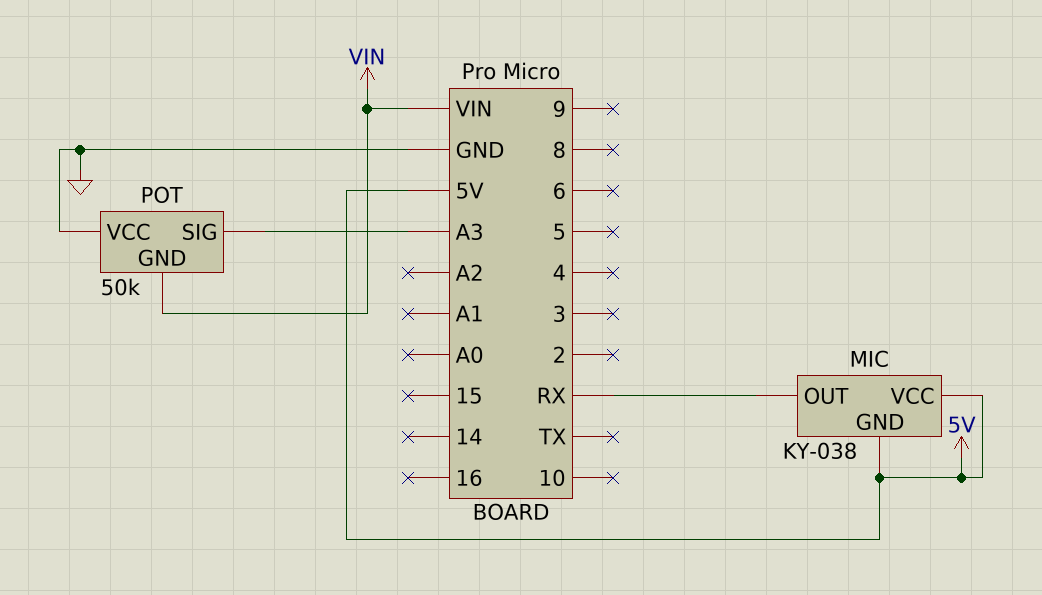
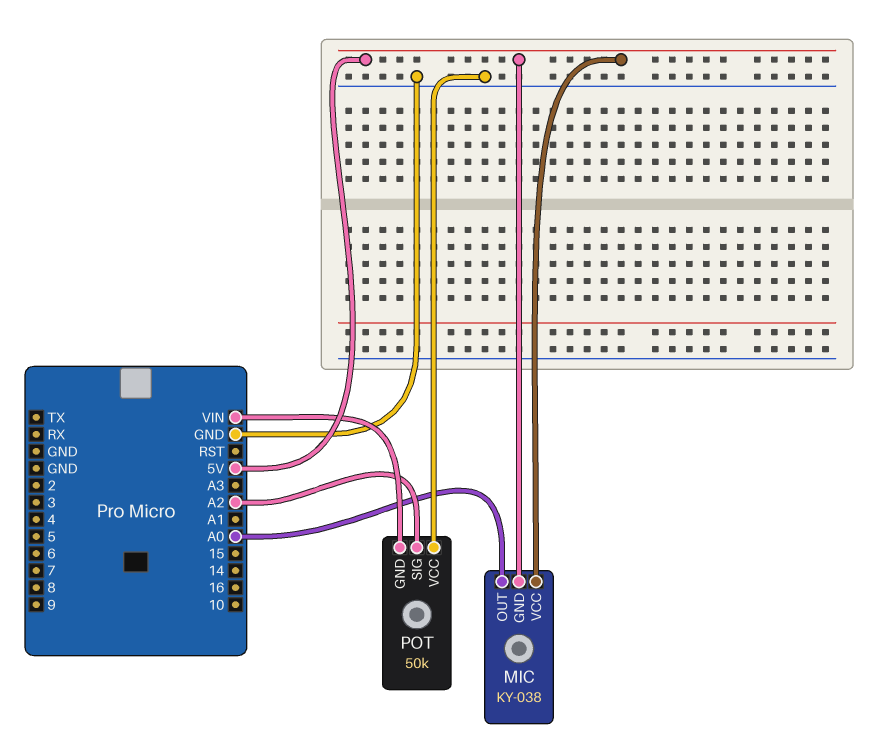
MIC pin OUT: RX -> A0
POT pin SIG: A3 -> A2

